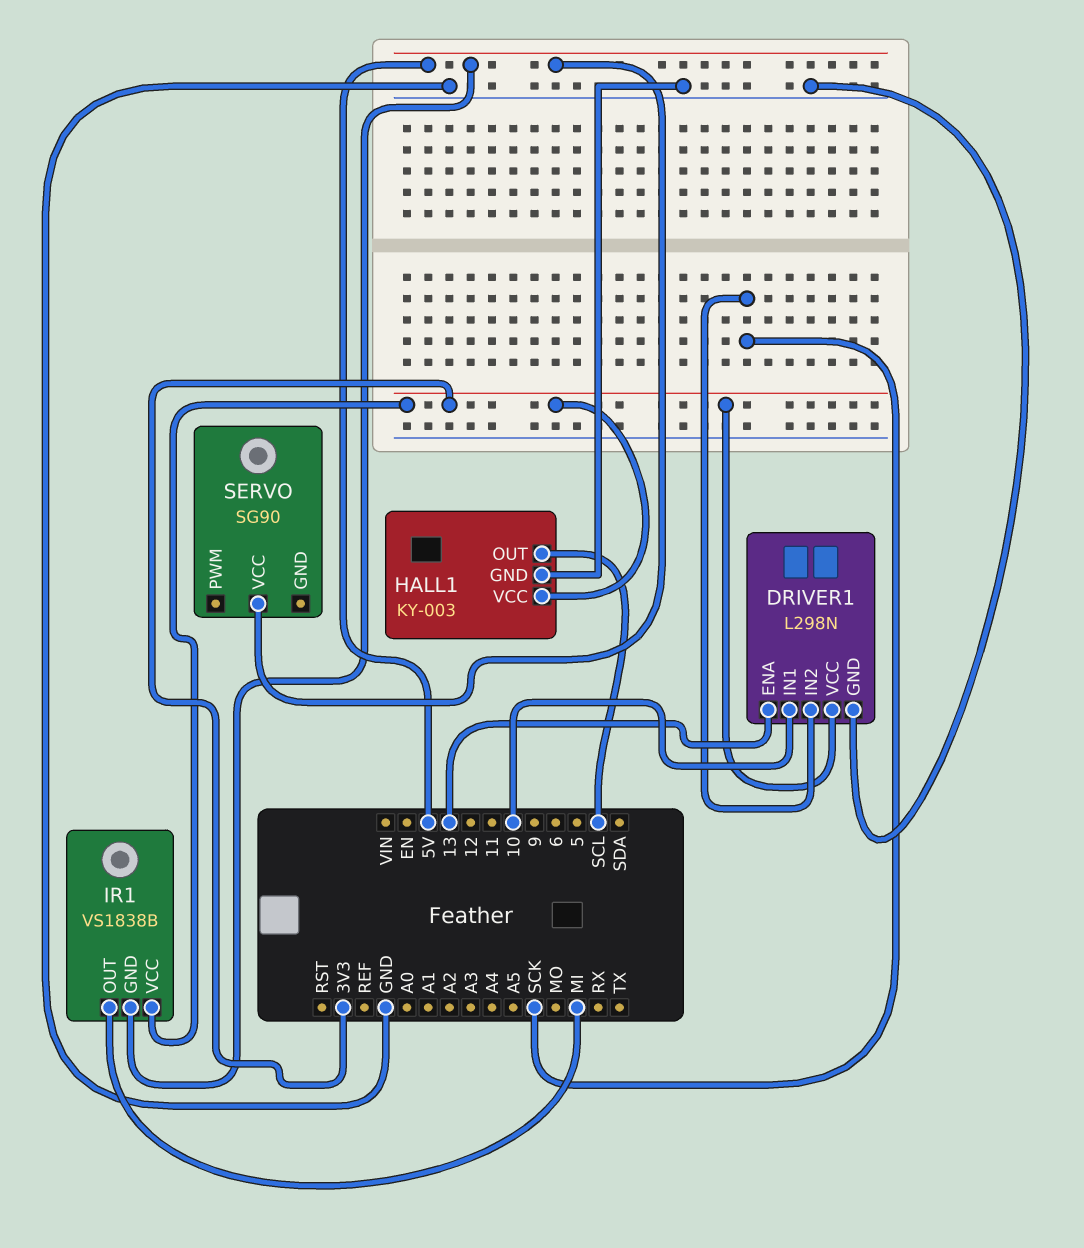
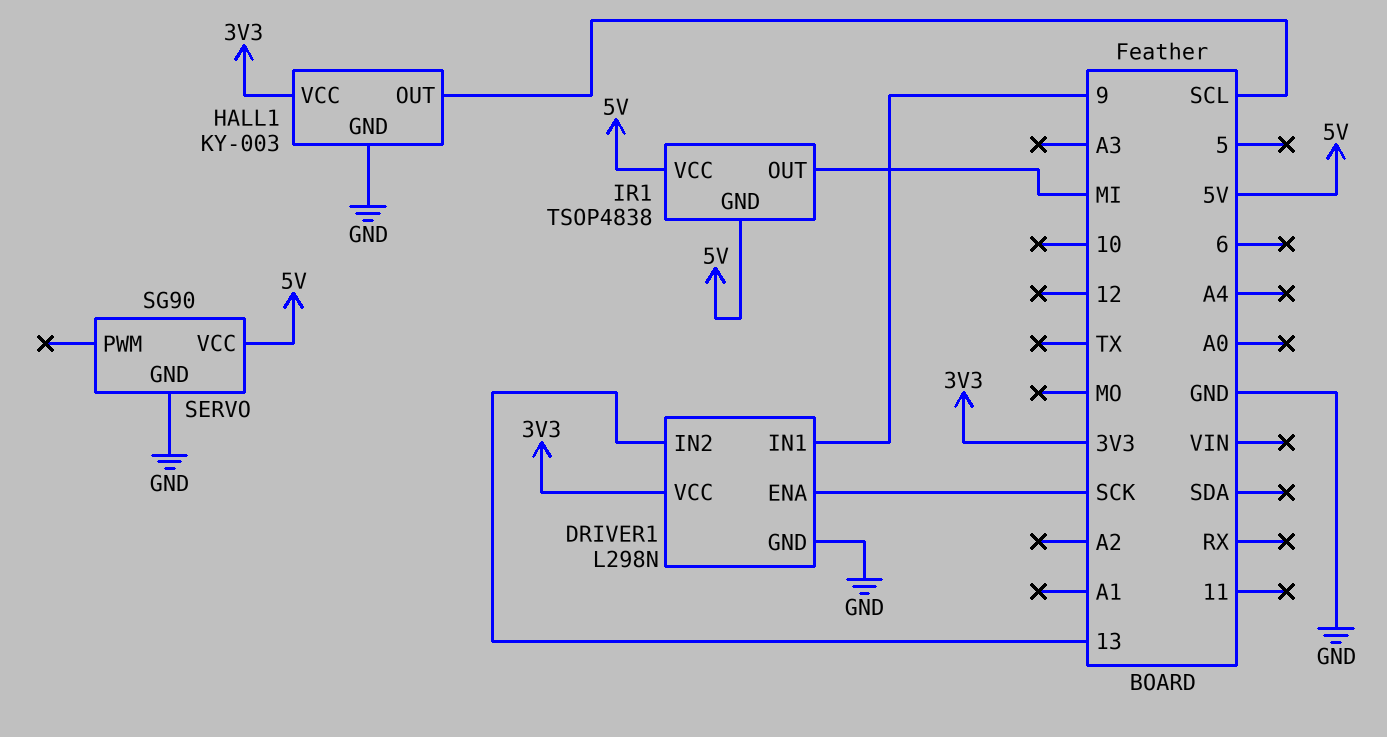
DRIVER1 pin ENA: 13 -> SCK
DRIVER1 pin IN1: 10 -> 9
DRIVER1 pin IN2: SCK -> 13
IR1: VS1838B -> TSOP4838
IR1 pin VCC: 3V3 -> 5V
SERVO pin GND: none -> GND

